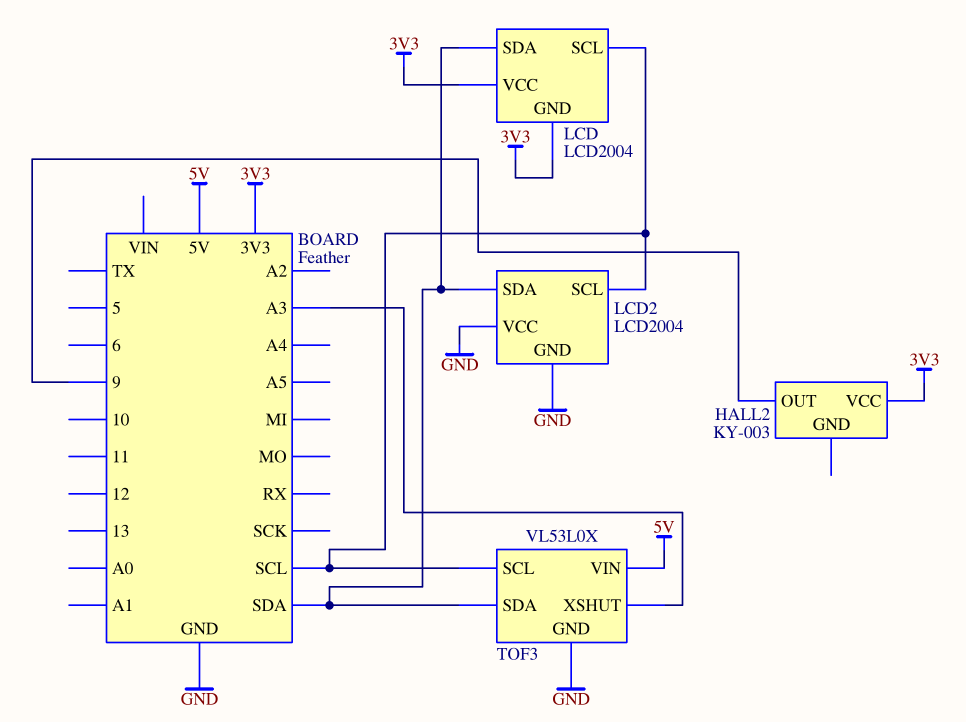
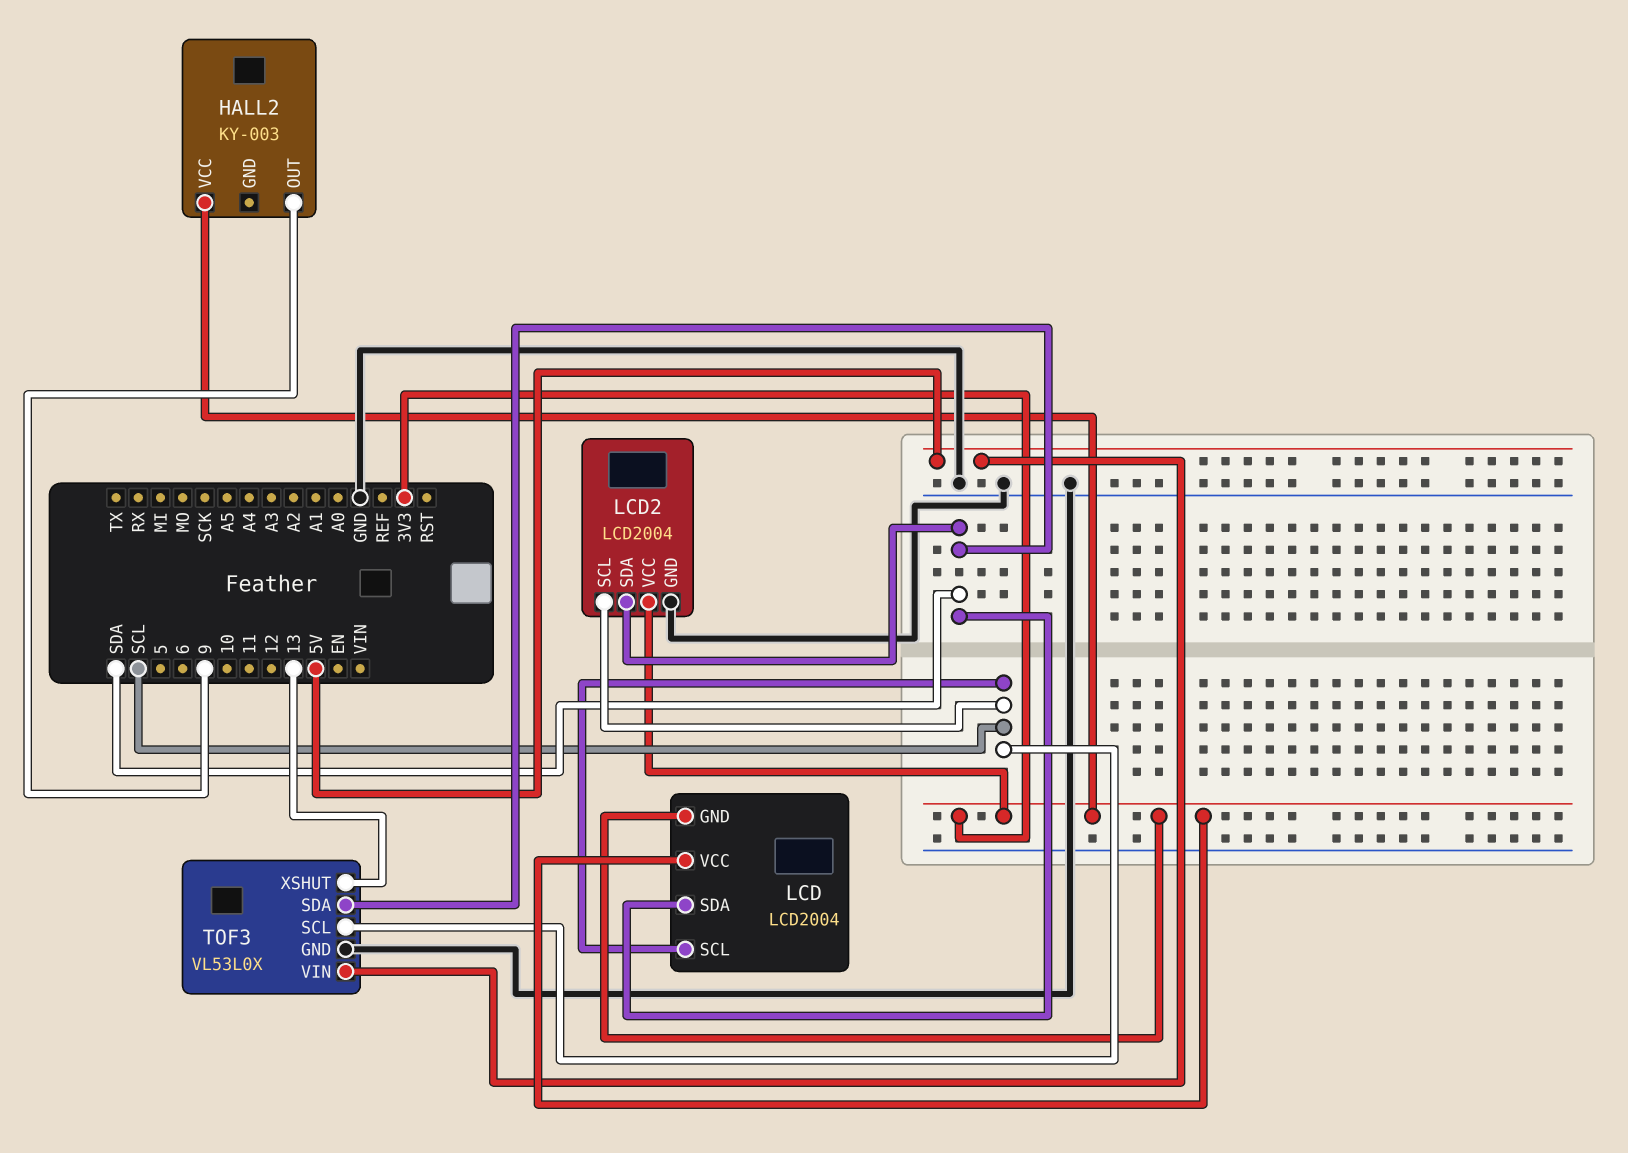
LCD2 pin VCC: GND -> 3V3
TOF3 pin XSHUT: A3 -> 13

